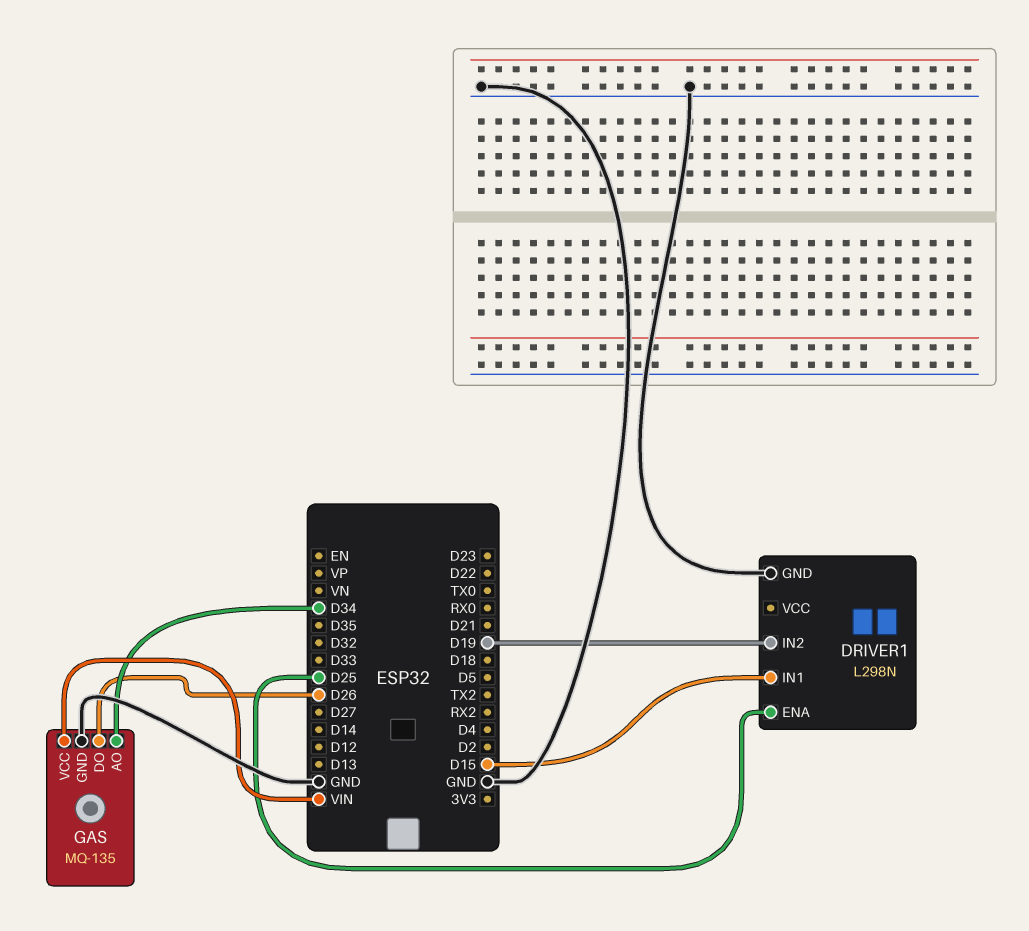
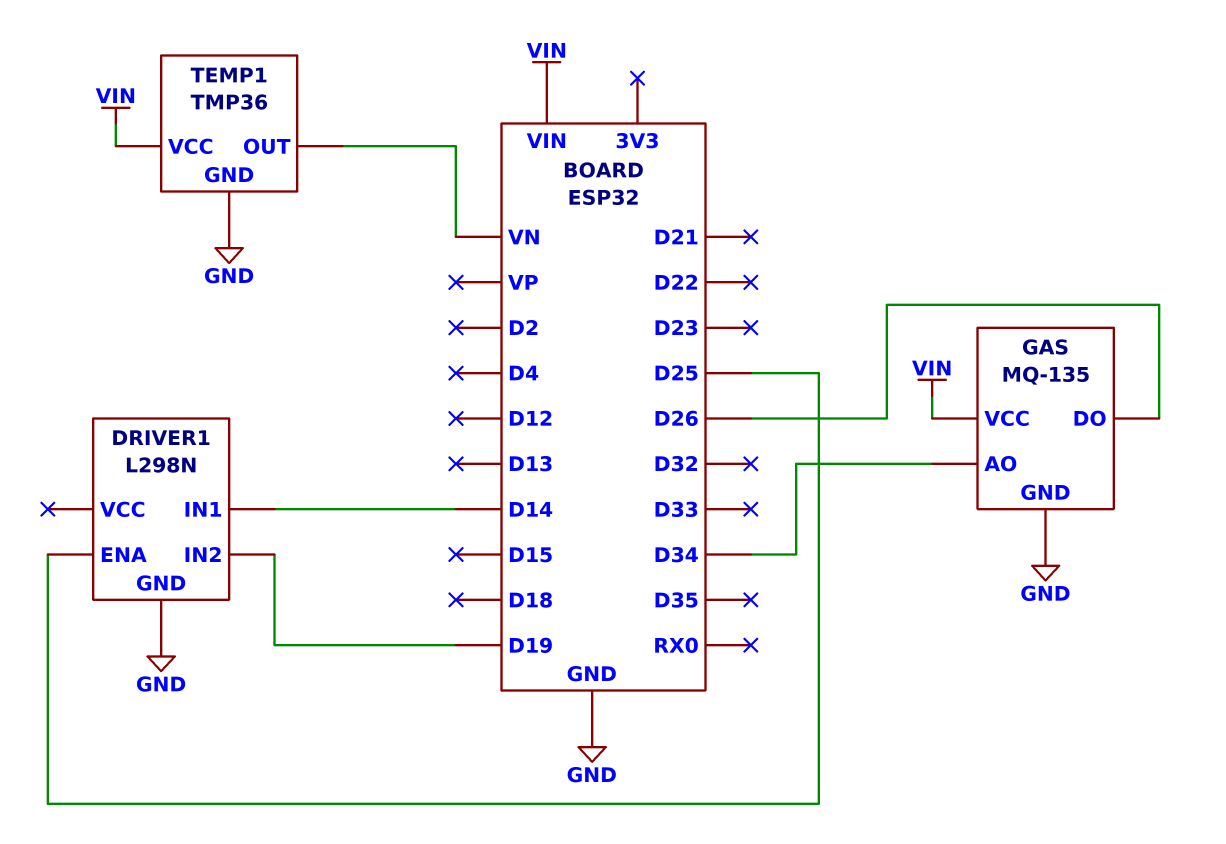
DRIVER1 pin IN1: D15 -> D14
TEMP1: none -> TMP36
TEMP1 pin GND: none -> GND
TEMP1 pin OUT: none -> VN
TEMP1 pin VCC: none -> VIN

